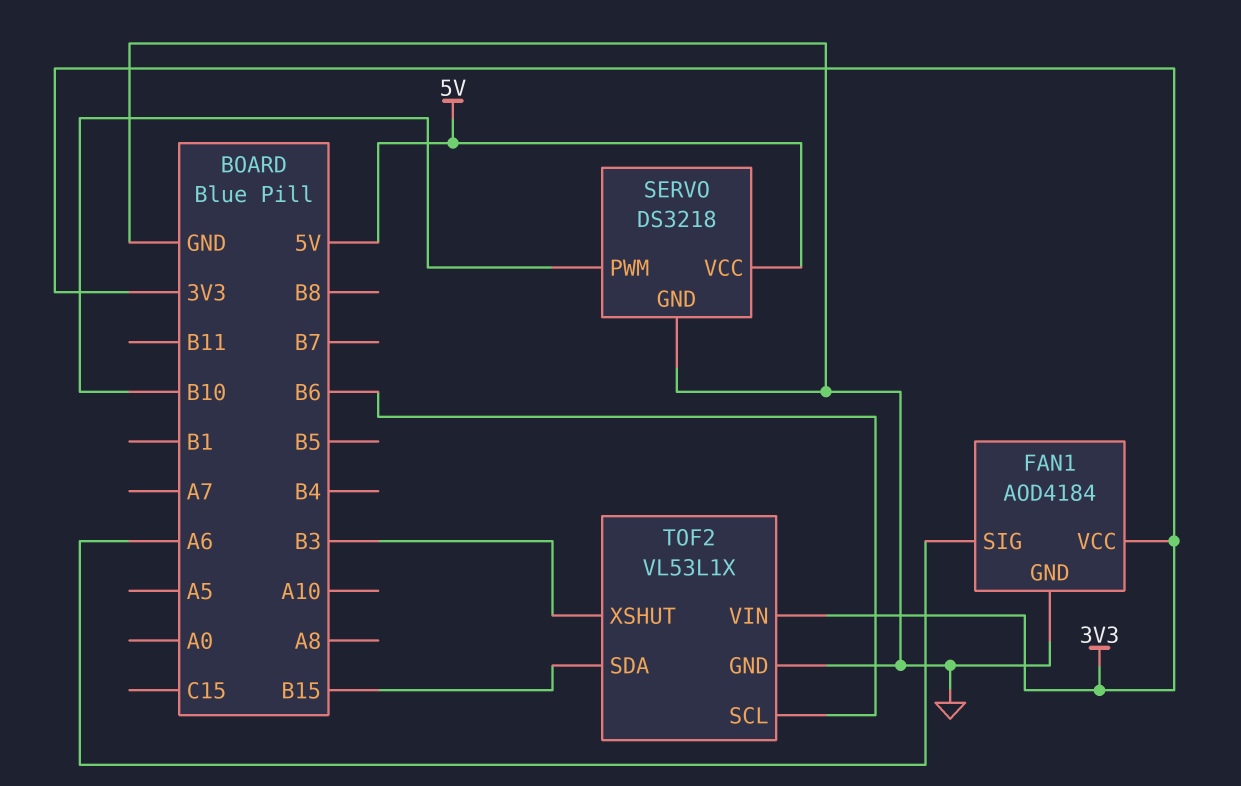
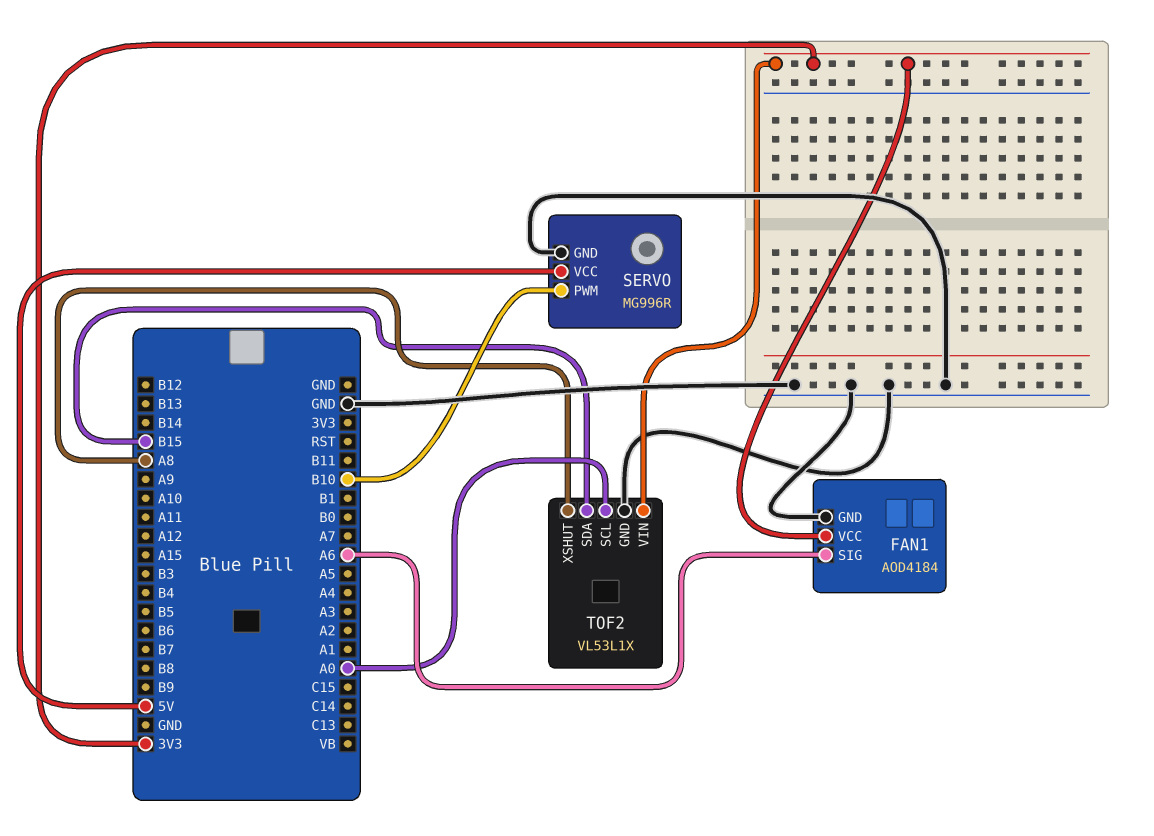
SERVO: DS3218 -> MG996R
TOF2 pin SCL: B6 -> A0
TOF2 pin XSHUT: B3 -> A8

